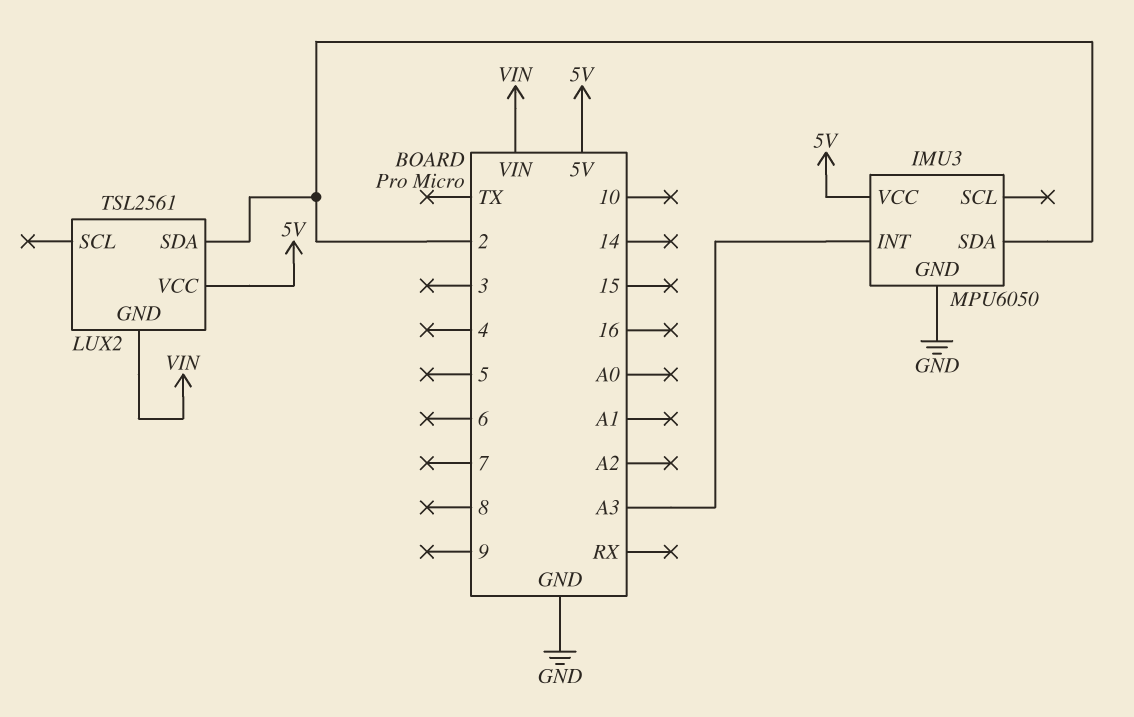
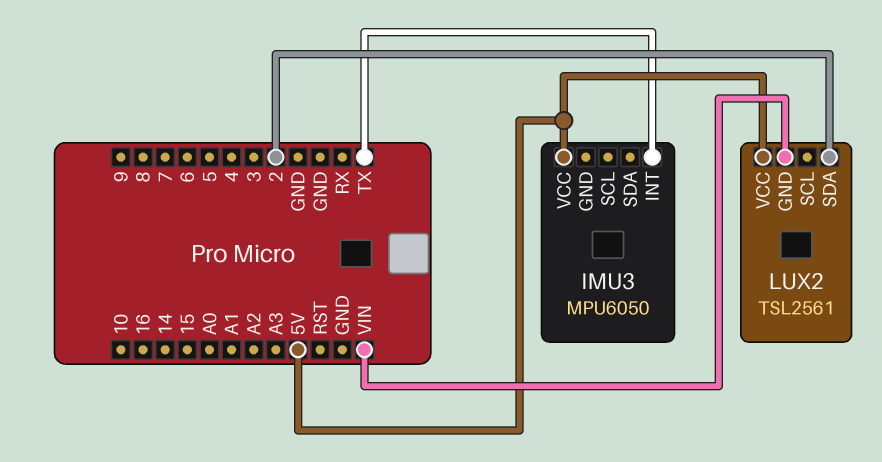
IMU3 pin GND: GND -> none
IMU3 pin INT: A3 -> TX
IMU3 pin SDA: 2 -> none

